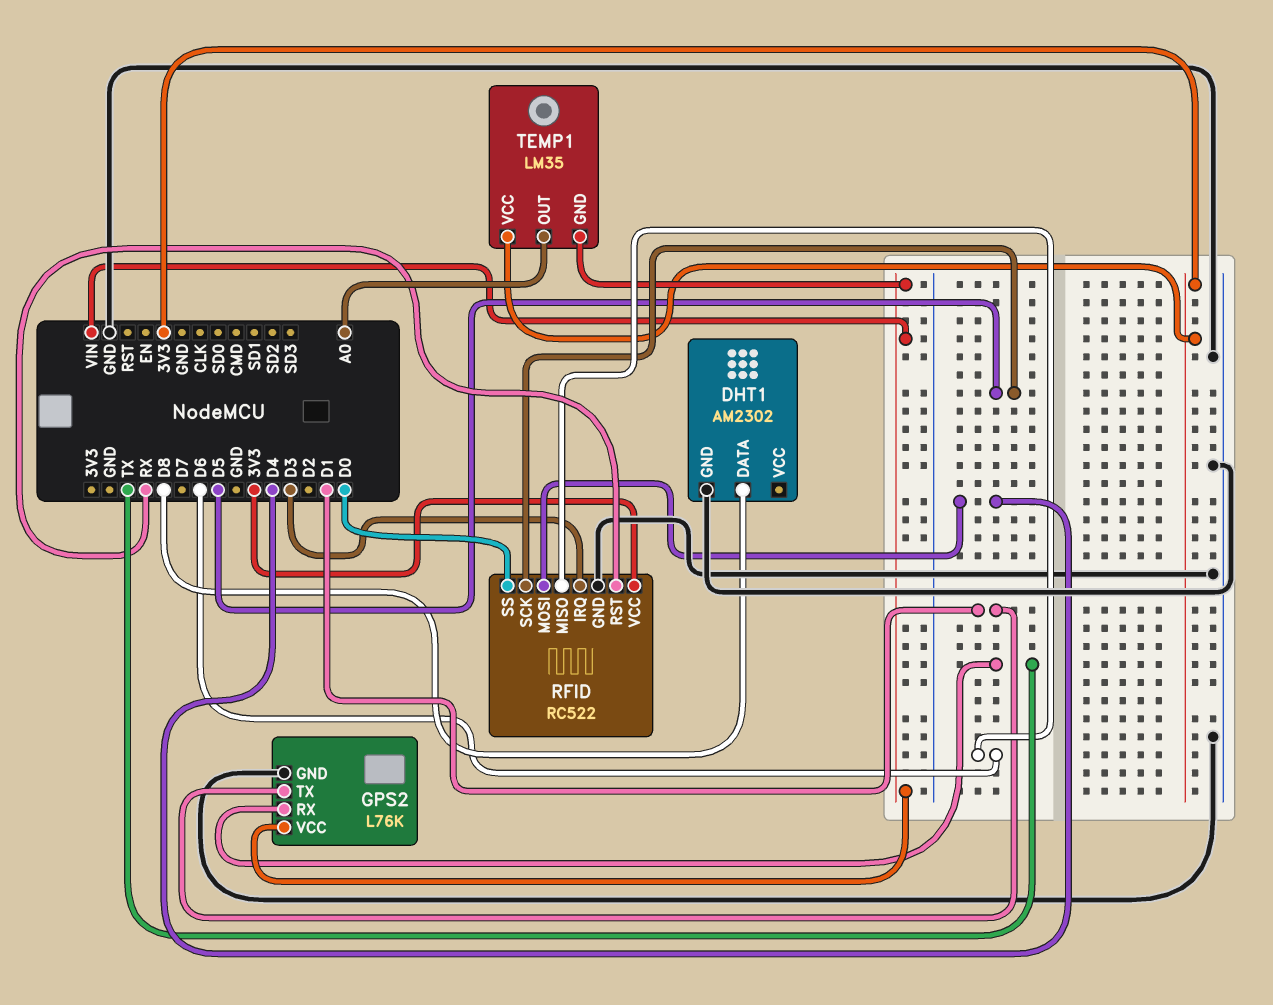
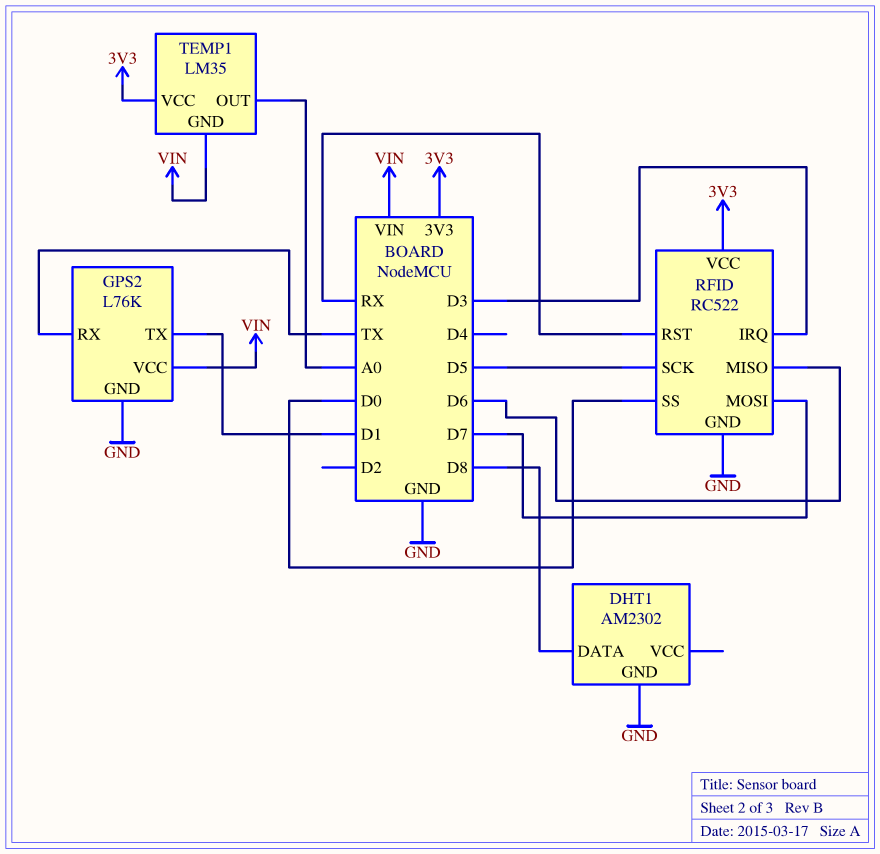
RFID pin MOSI: D4 -> D7

